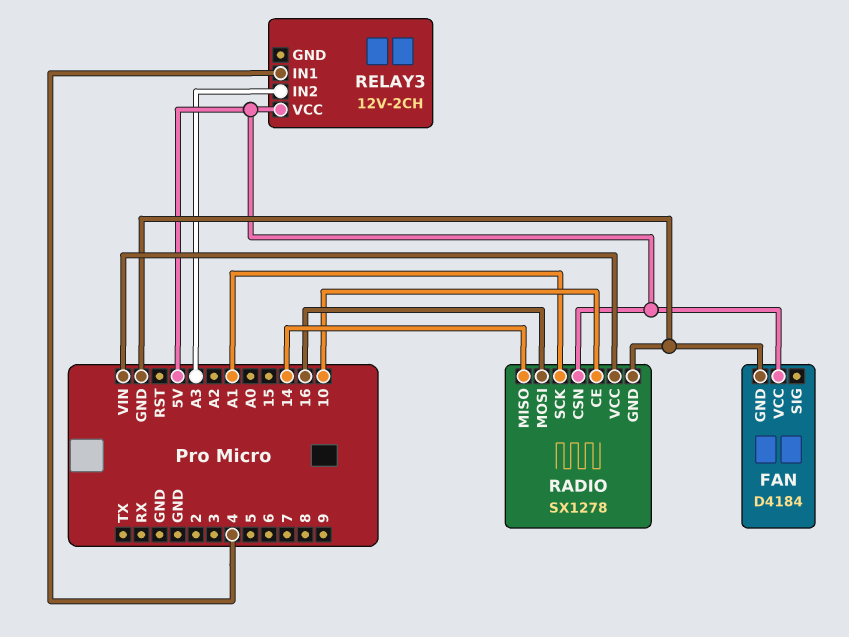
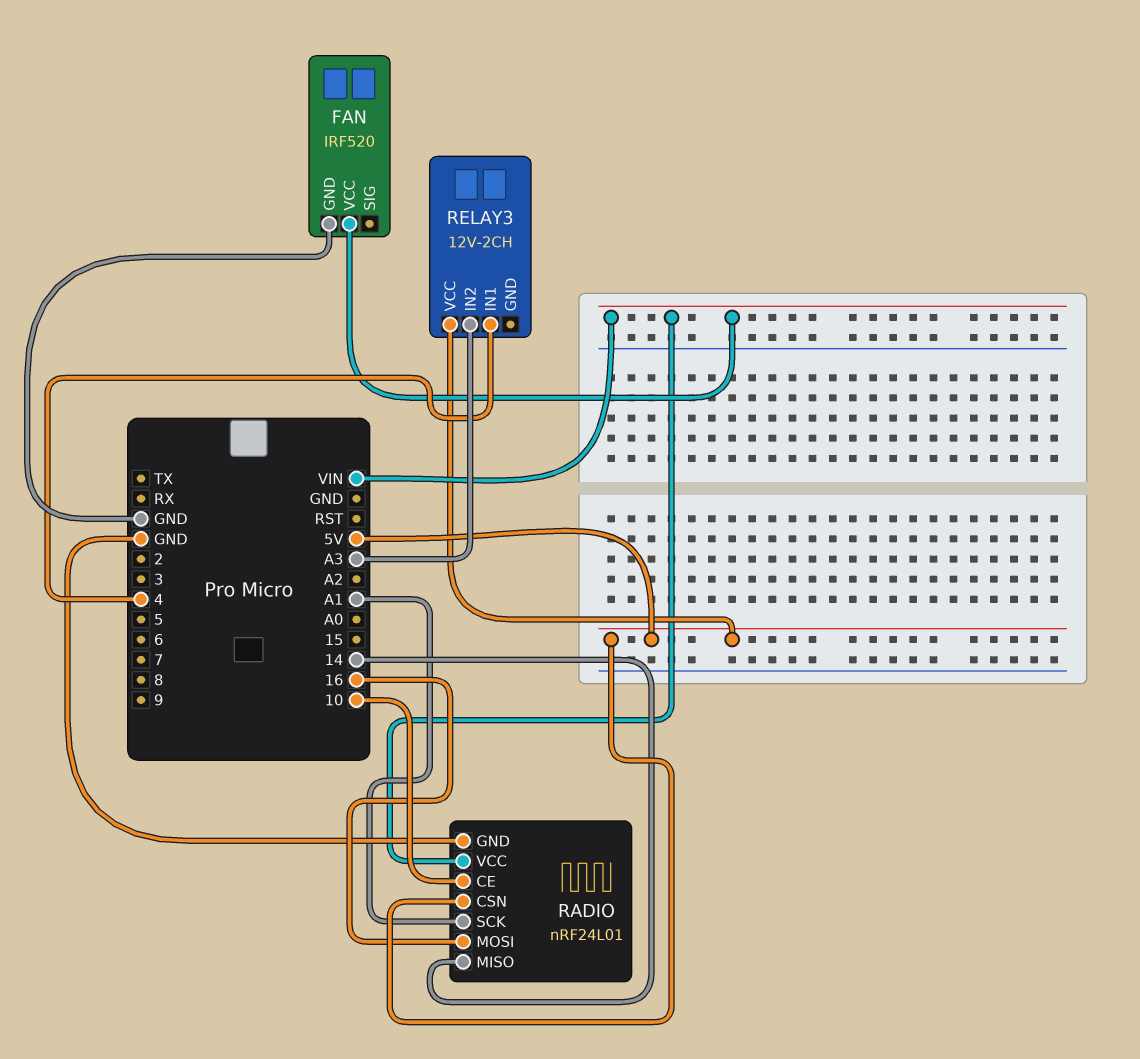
FAN: D4184 -> IRF520
FAN pin VCC: 5V -> VIN
RADIO: SX1278 -> nRF24L01

